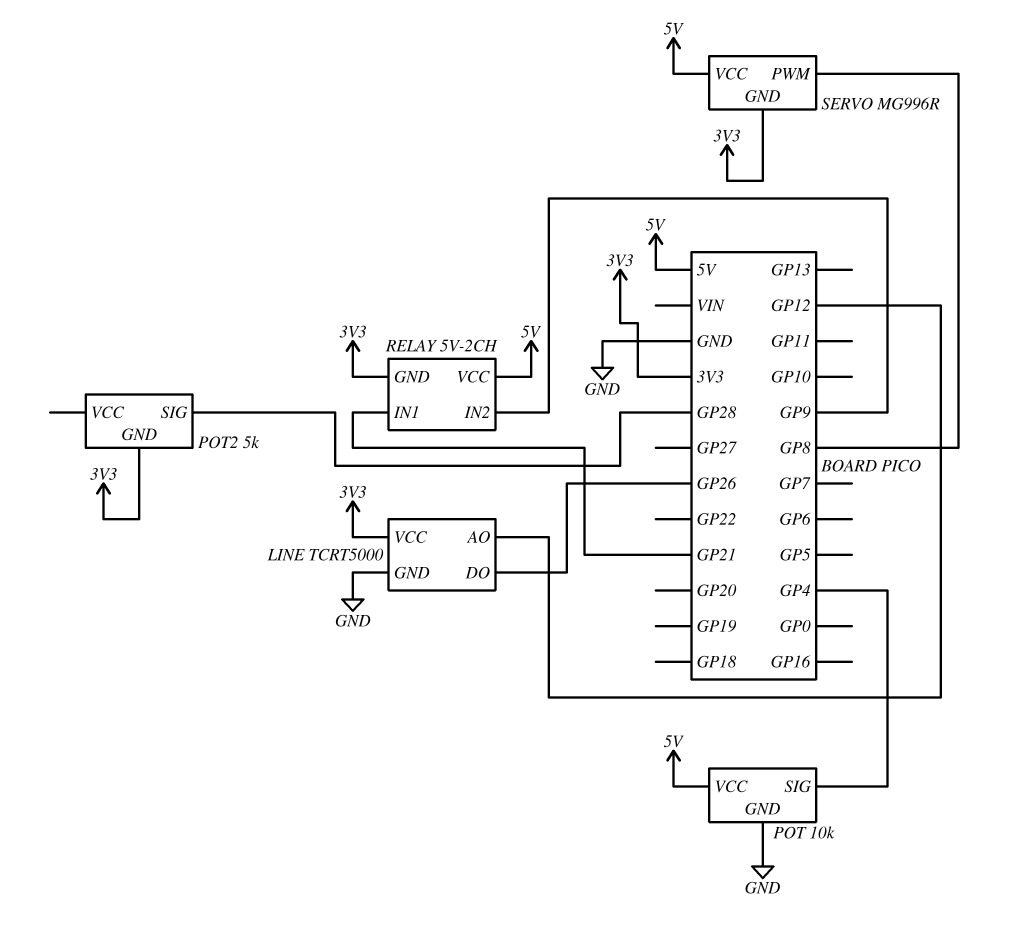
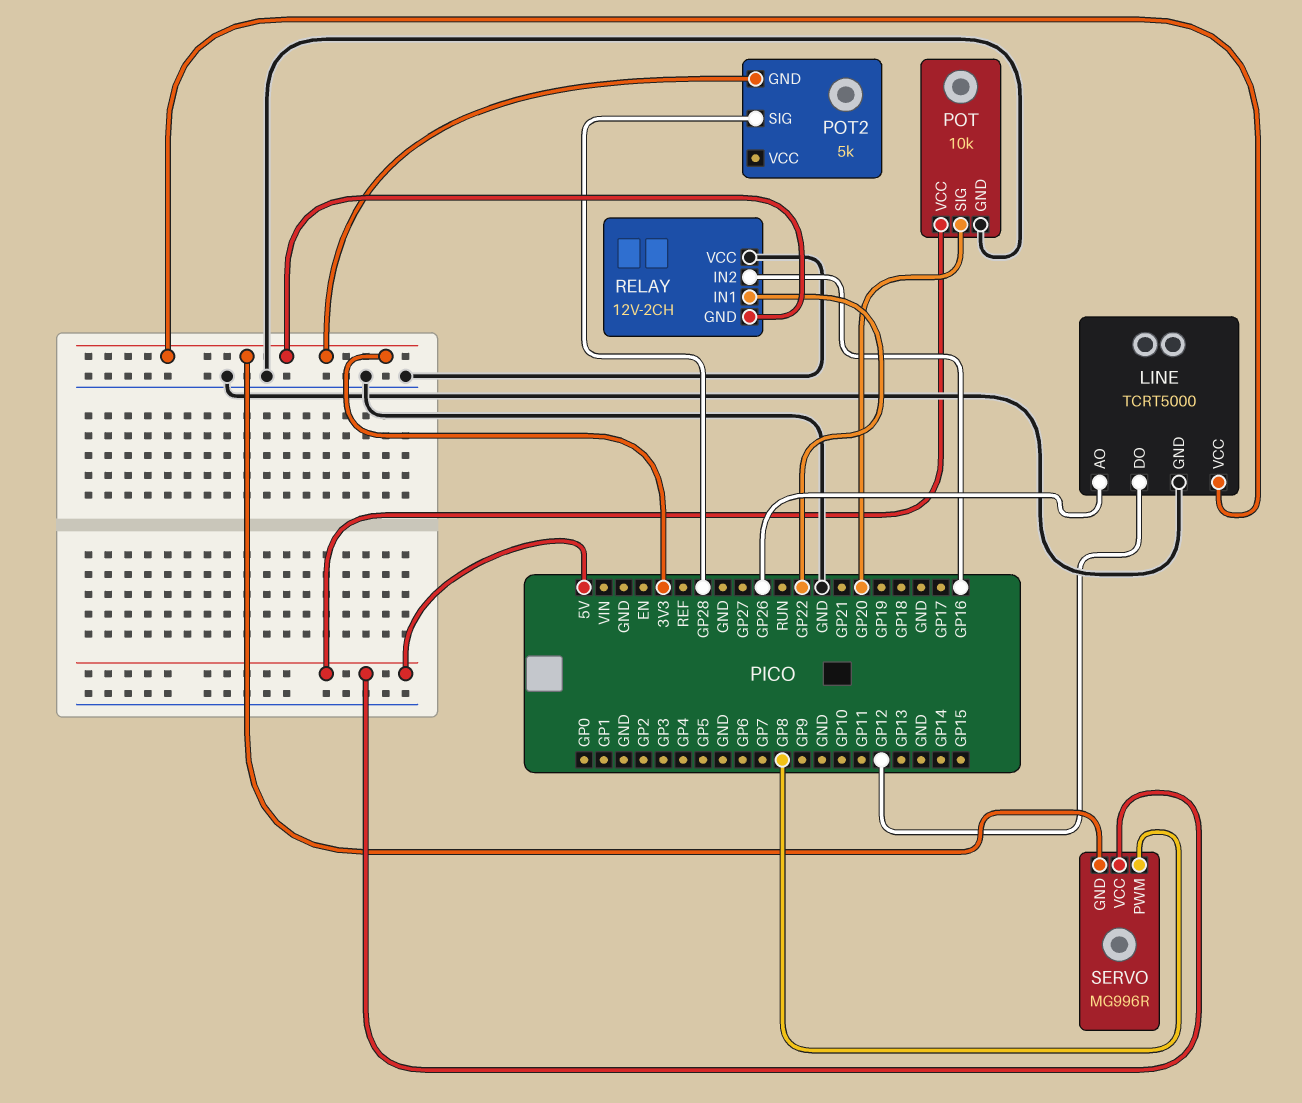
LINE pin AO: GP12 -> GP26
LINE pin DO: GP26 -> GP12
POT pin SIG: GP4 -> GP20
RELAY: 5V-2CH -> 12V-2CH
RELAY pin IN1: GP21 -> GP22
RELAY pin IN2: GP9 -> GP16
RELAY pin VCC: 5V -> GND

